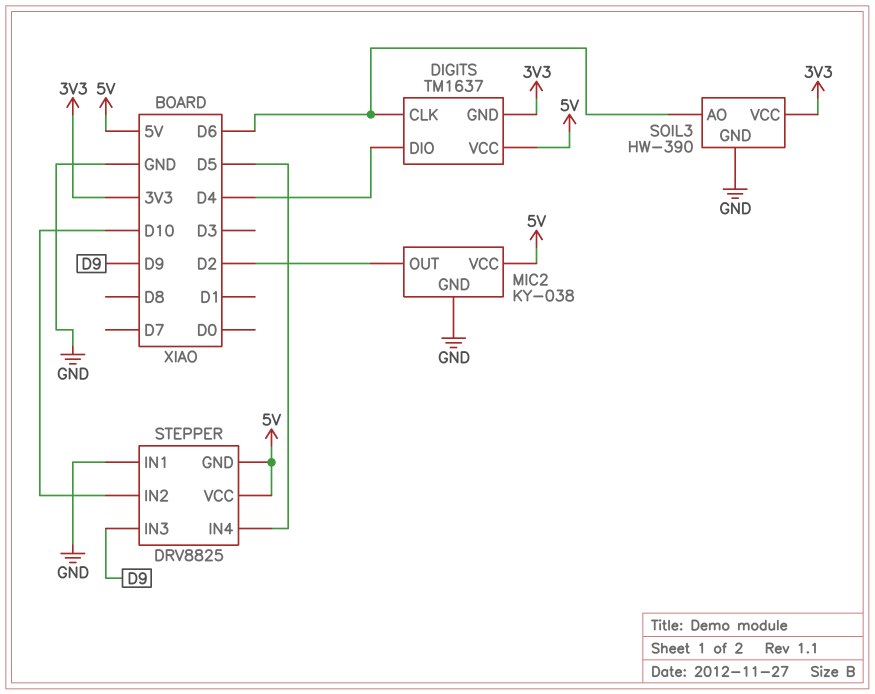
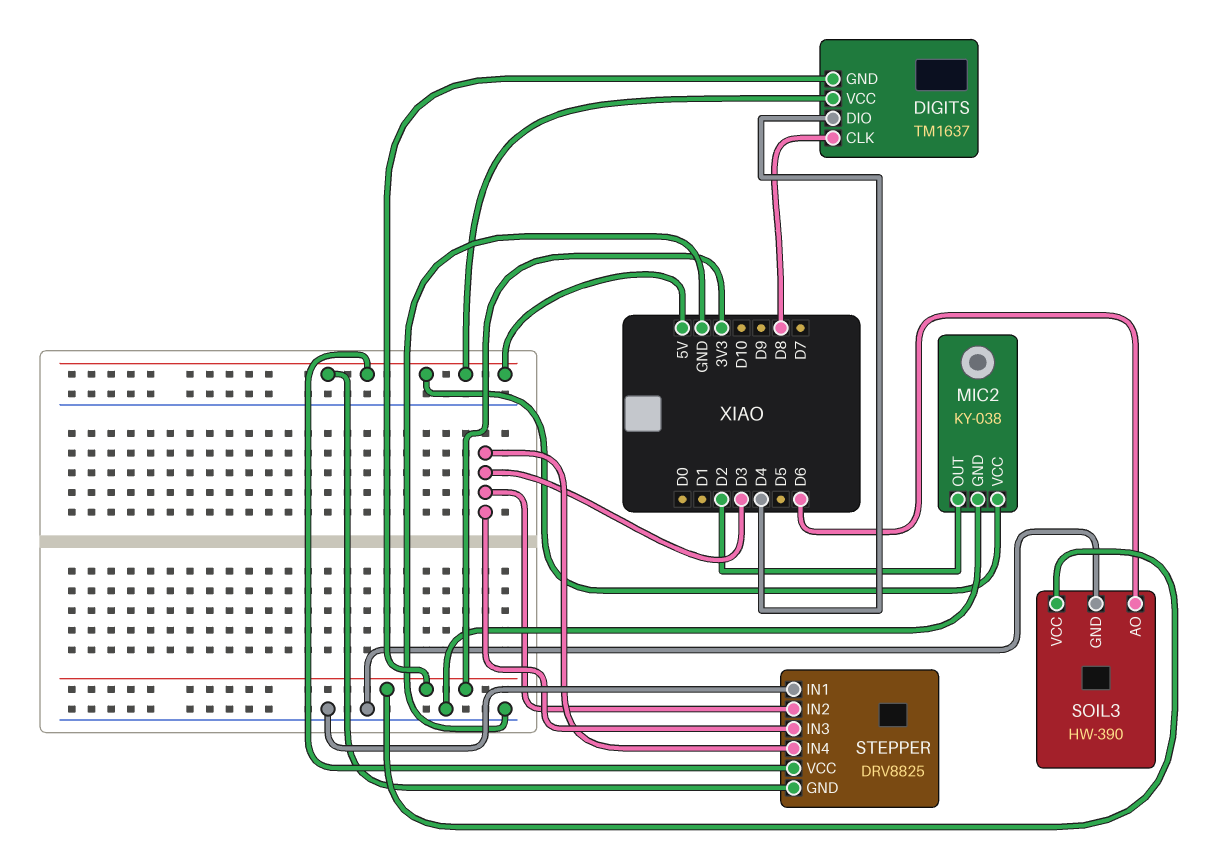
DIGITS pin CLK: D6 -> D8
STEPPER pin IN2: D10 -> D3
STEPPER pin IN3: D9 -> D3
STEPPER pin IN4: D5 -> D3

